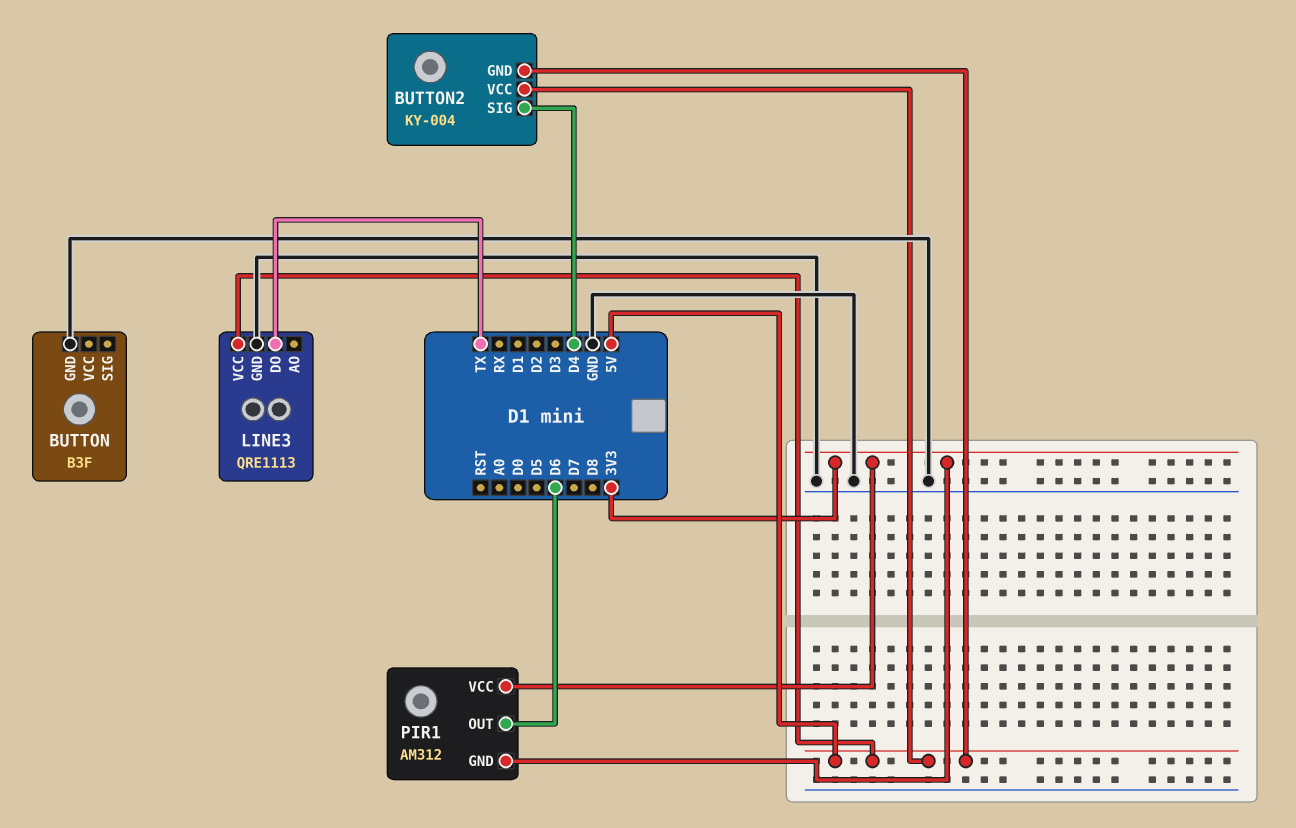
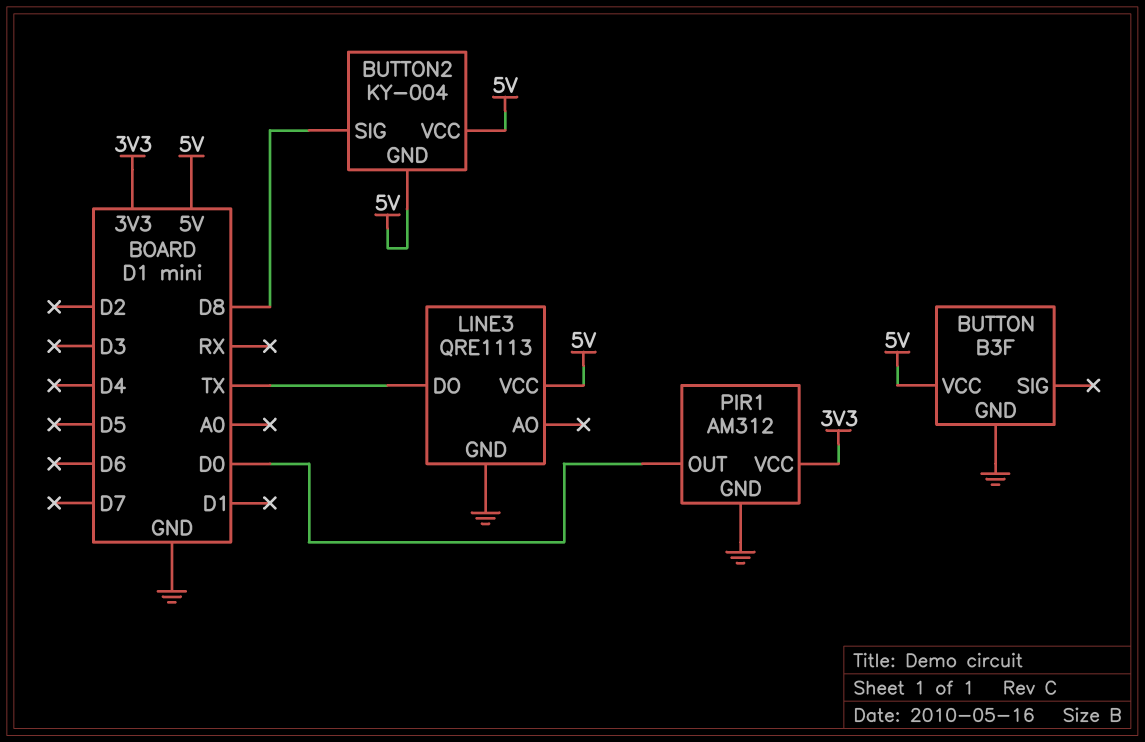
BUTTON pin VCC: none -> 5V
BUTTON2 pin SIG: D4 -> D8
PIR1 pin GND: 3V3 -> GND
PIR1 pin OUT: D6 -> D0

